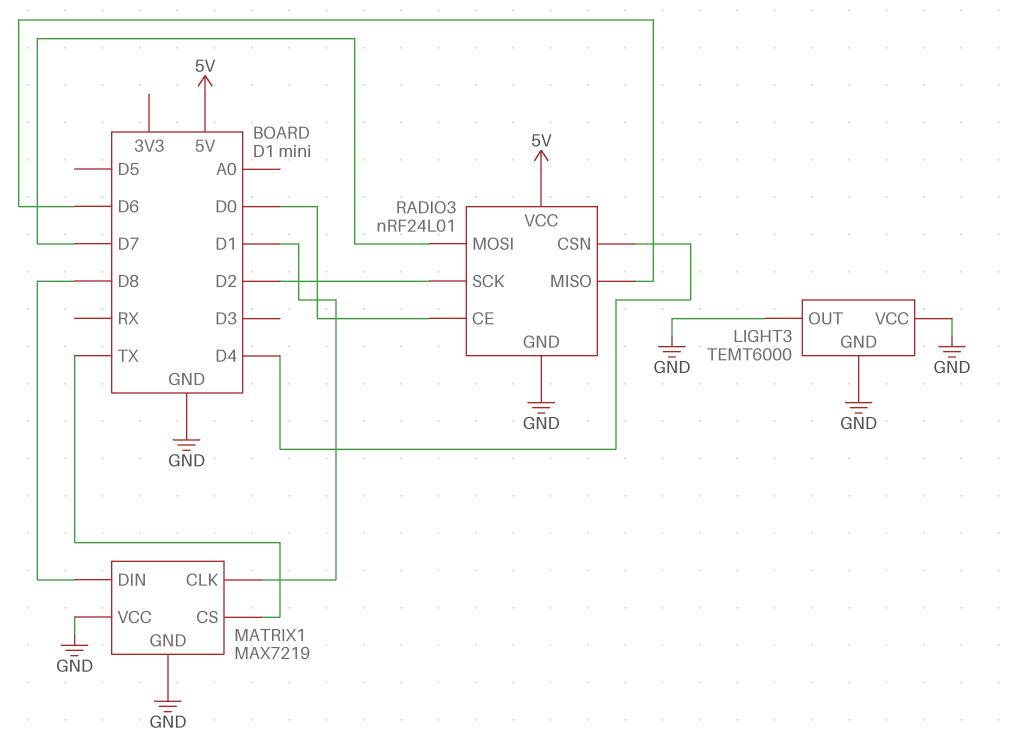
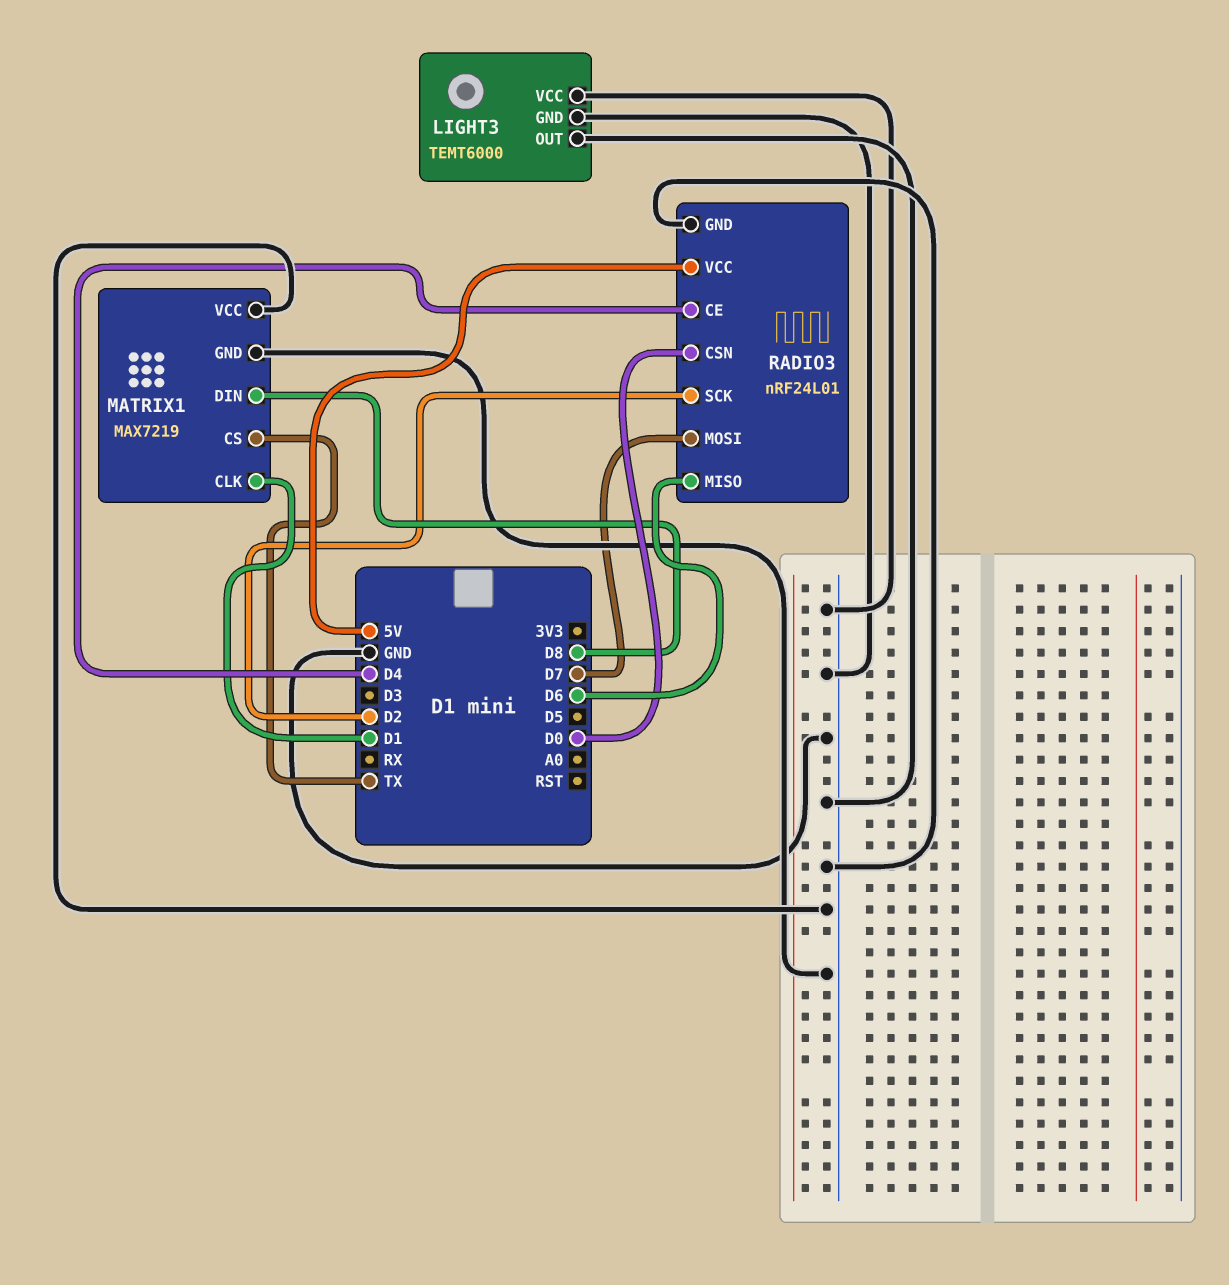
RADIO3 pin CE: D0 -> D4
RADIO3 pin CSN: D4 -> D0

